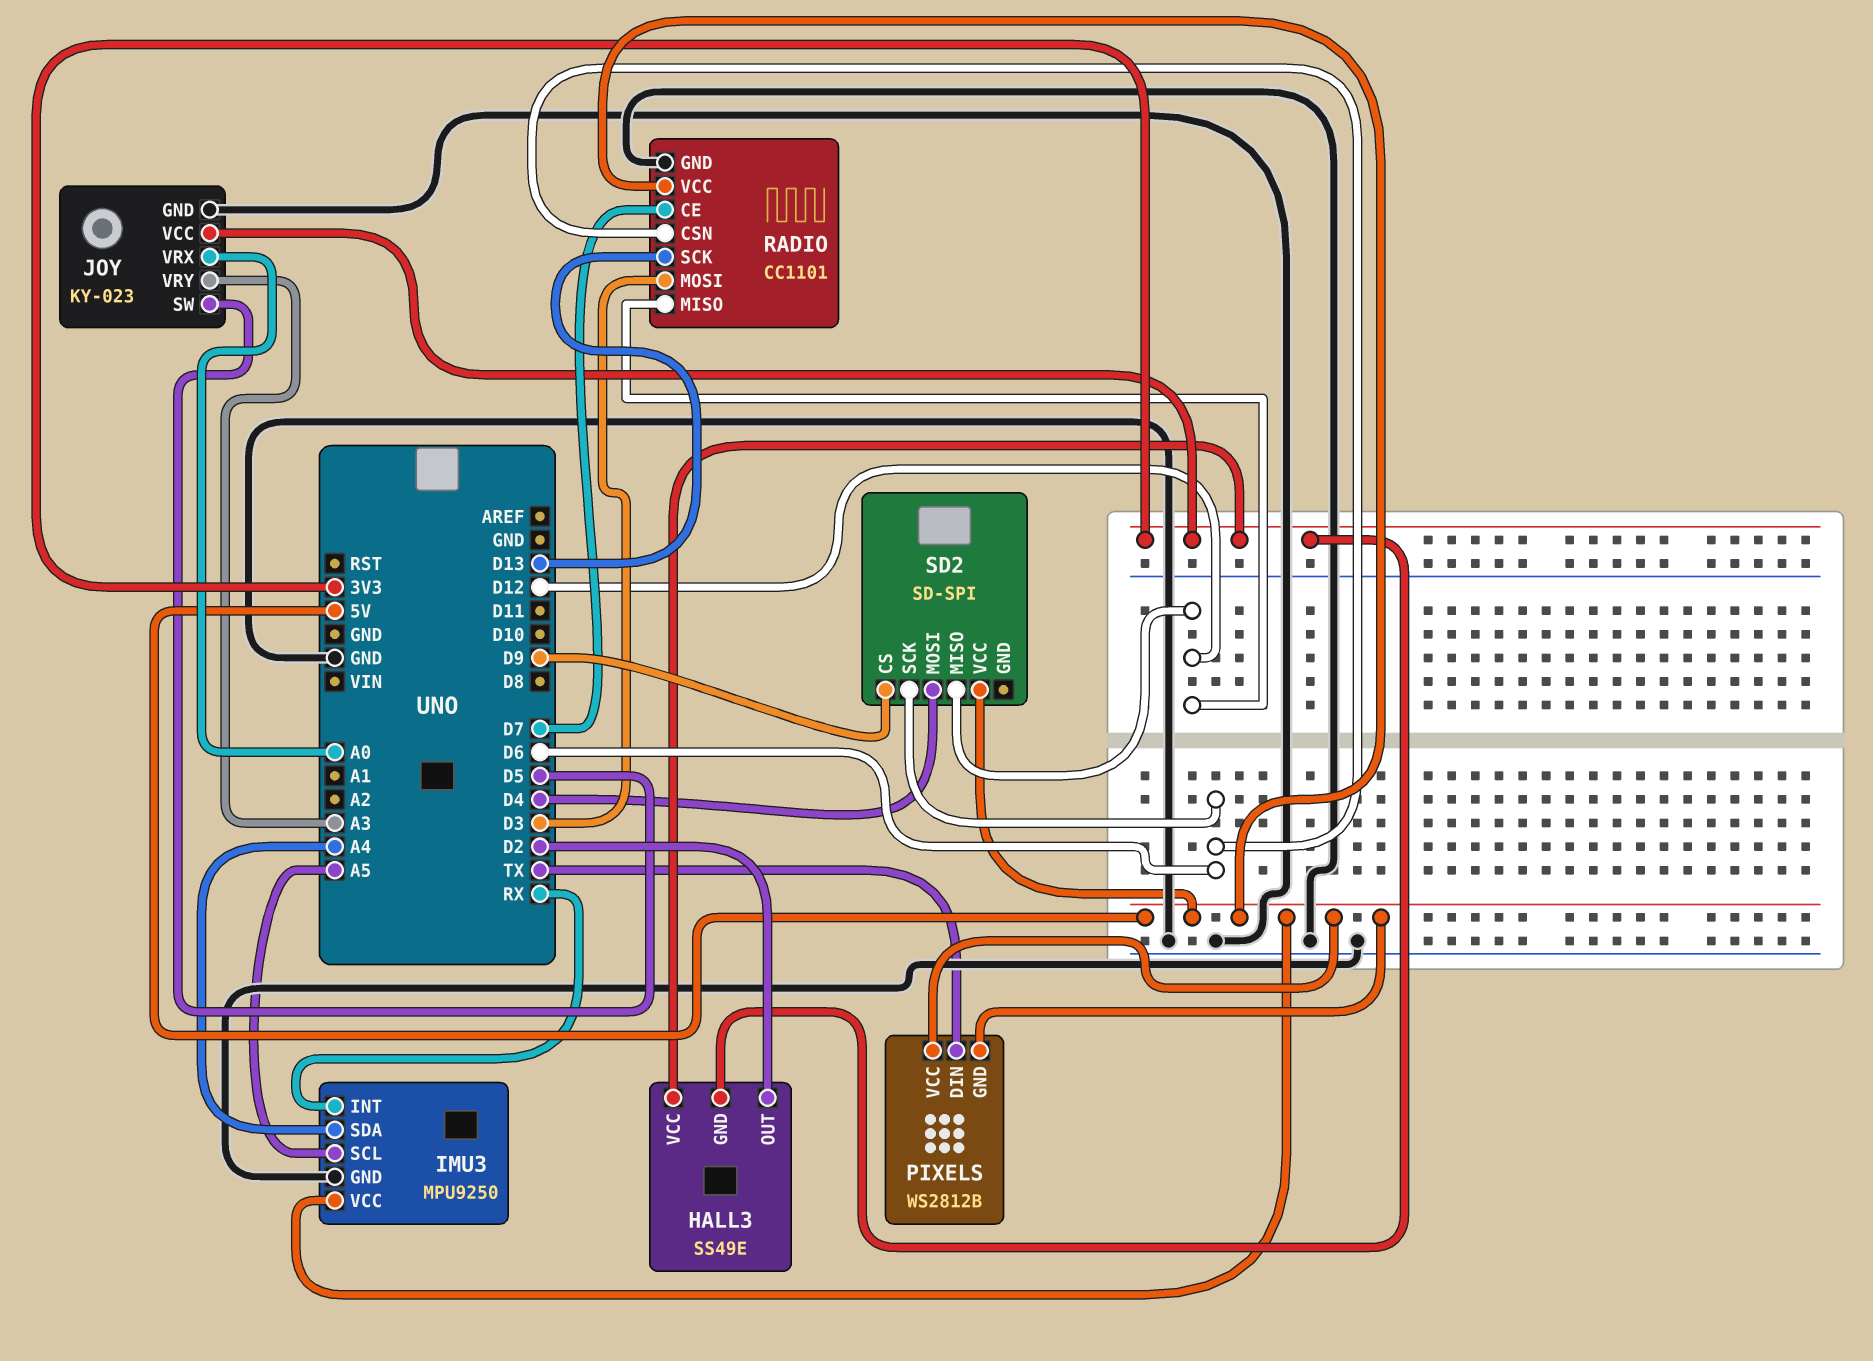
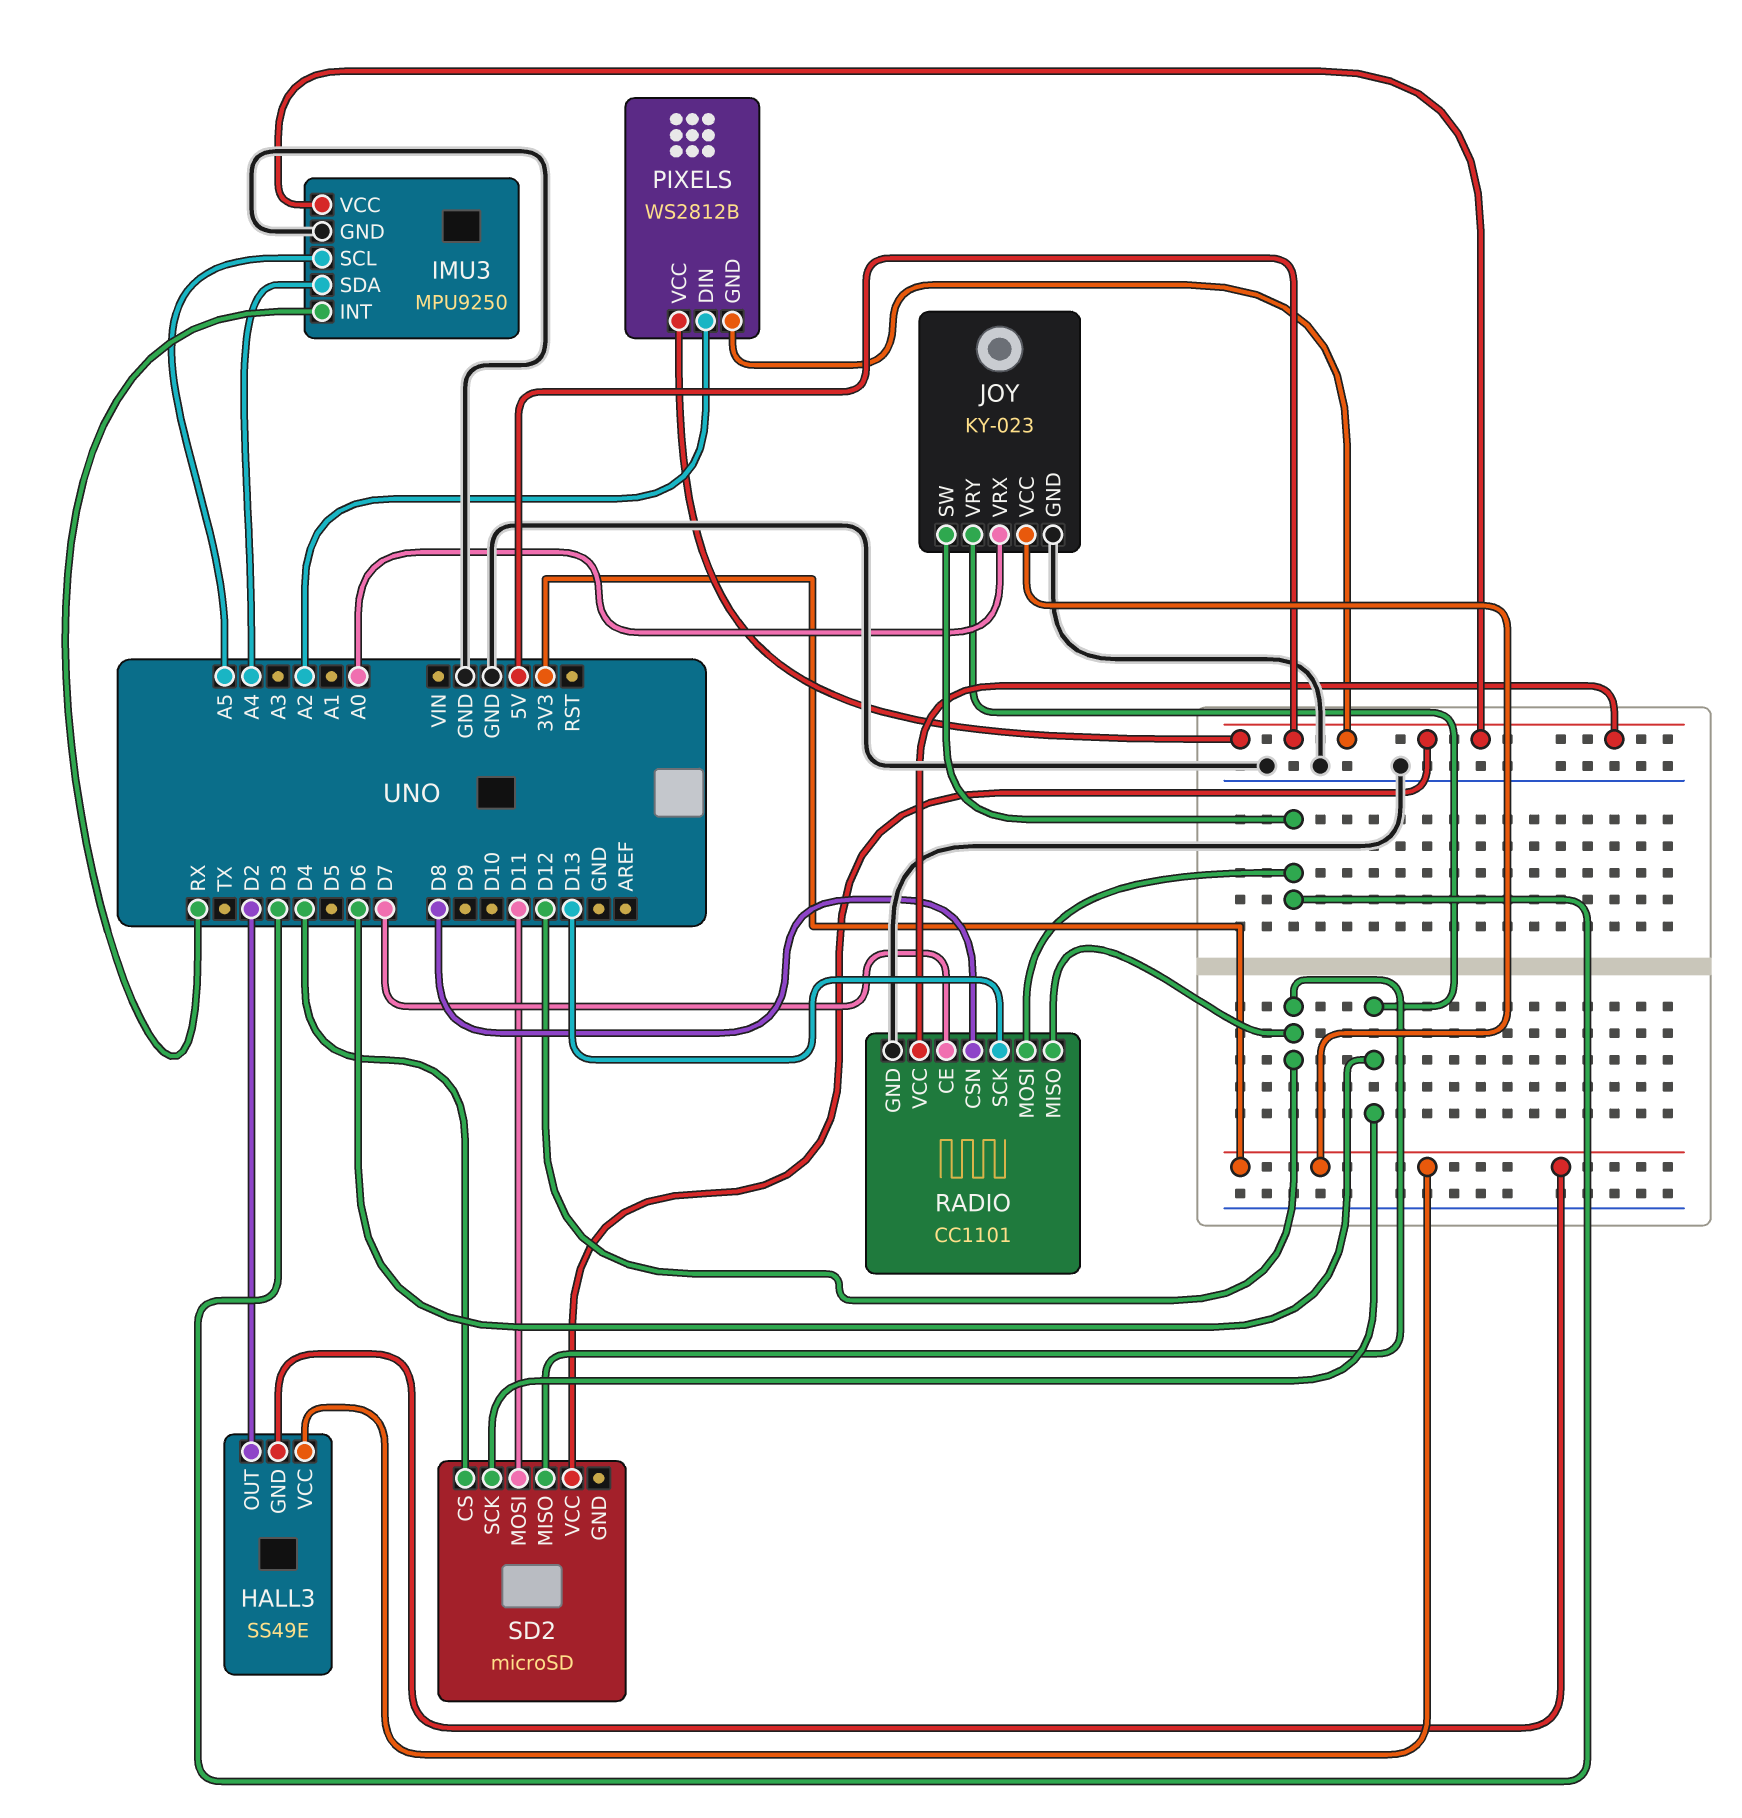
JOY pin SW: D5 -> D3
JOY pin VRY: A3 -> D6
PIXELS pin DIN: TX -> A2
RADIO pin CSN: D6 -> D8
SD2: SD-SPI -> microSD
SD2 pin CS: D9 -> D4
SD2 pin MOSI: D4 -> D11

